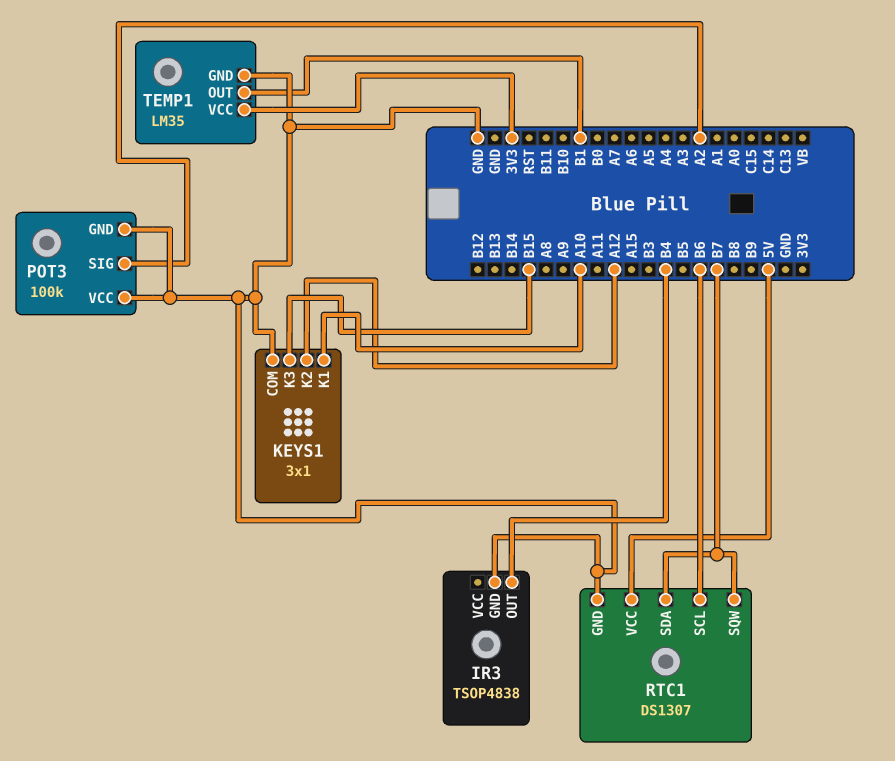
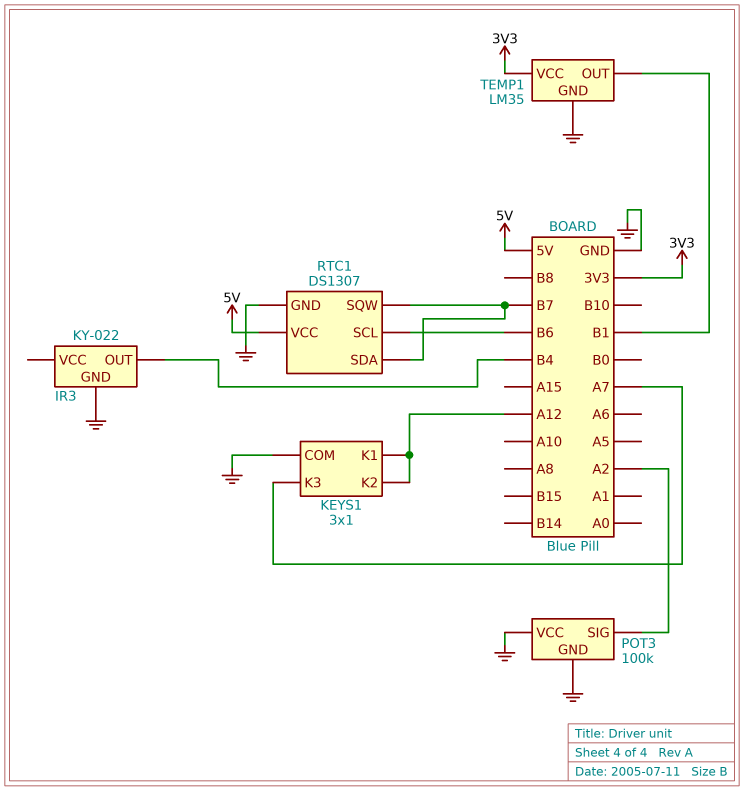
IR3: TSOP4838 -> KY-022
KEYS1 pin K1: A10 -> A12
KEYS1 pin K3: B15 -> A7

